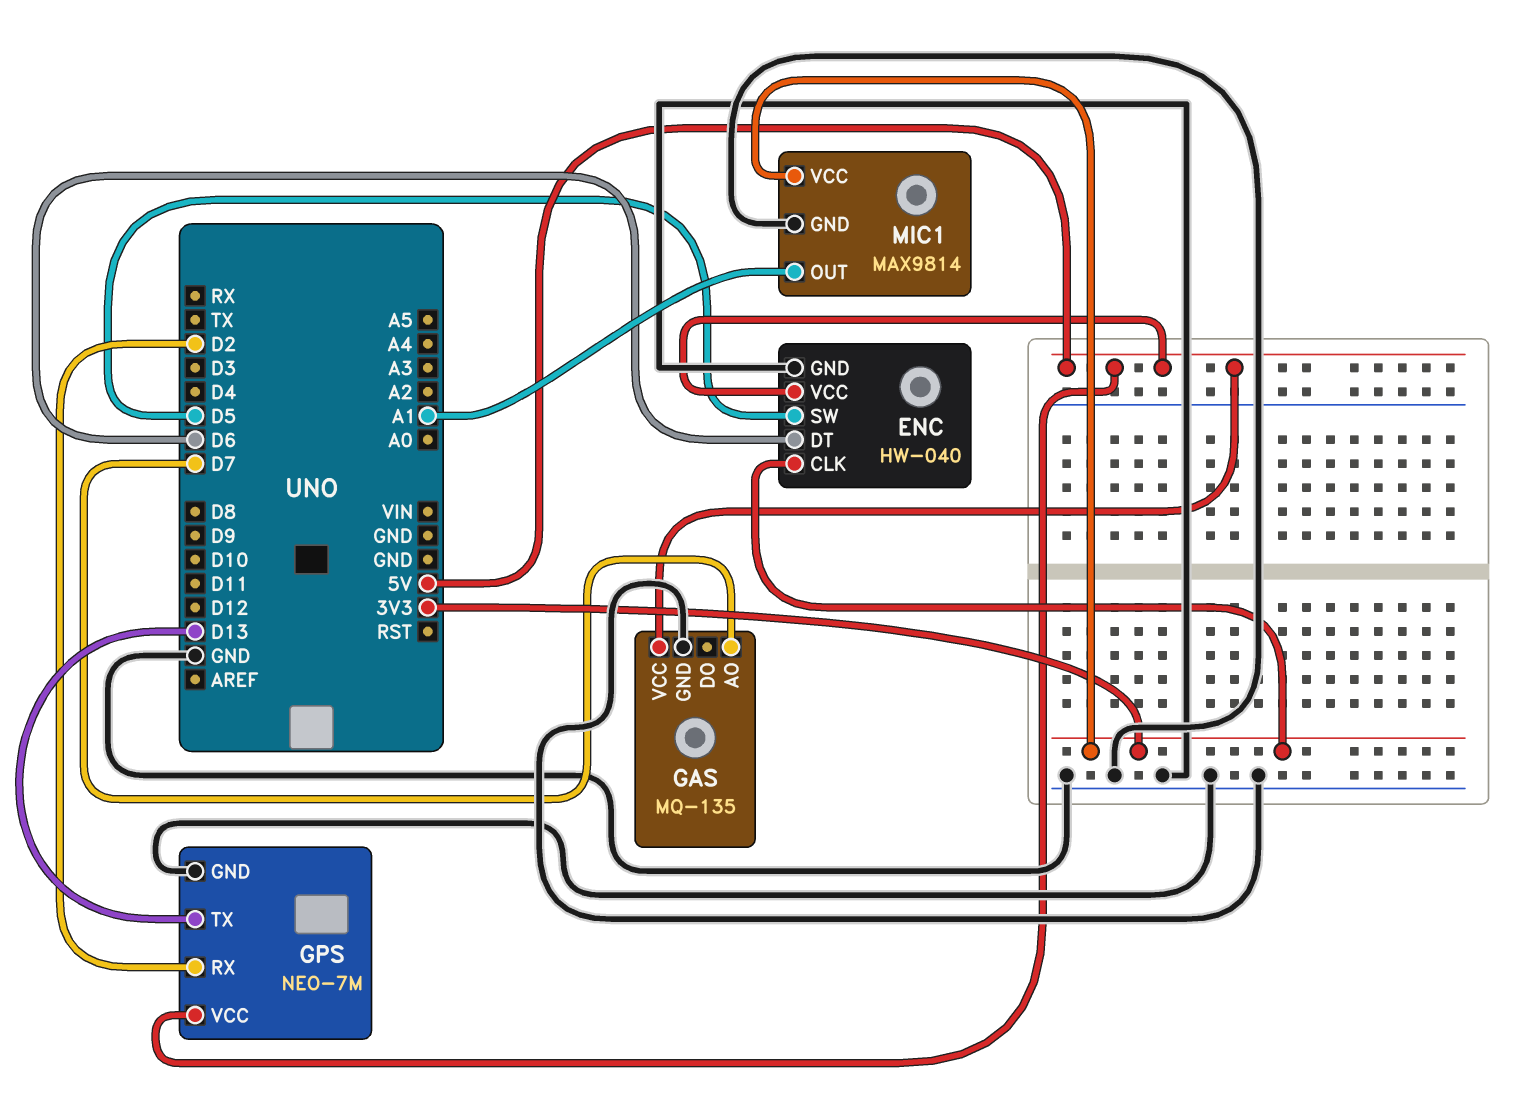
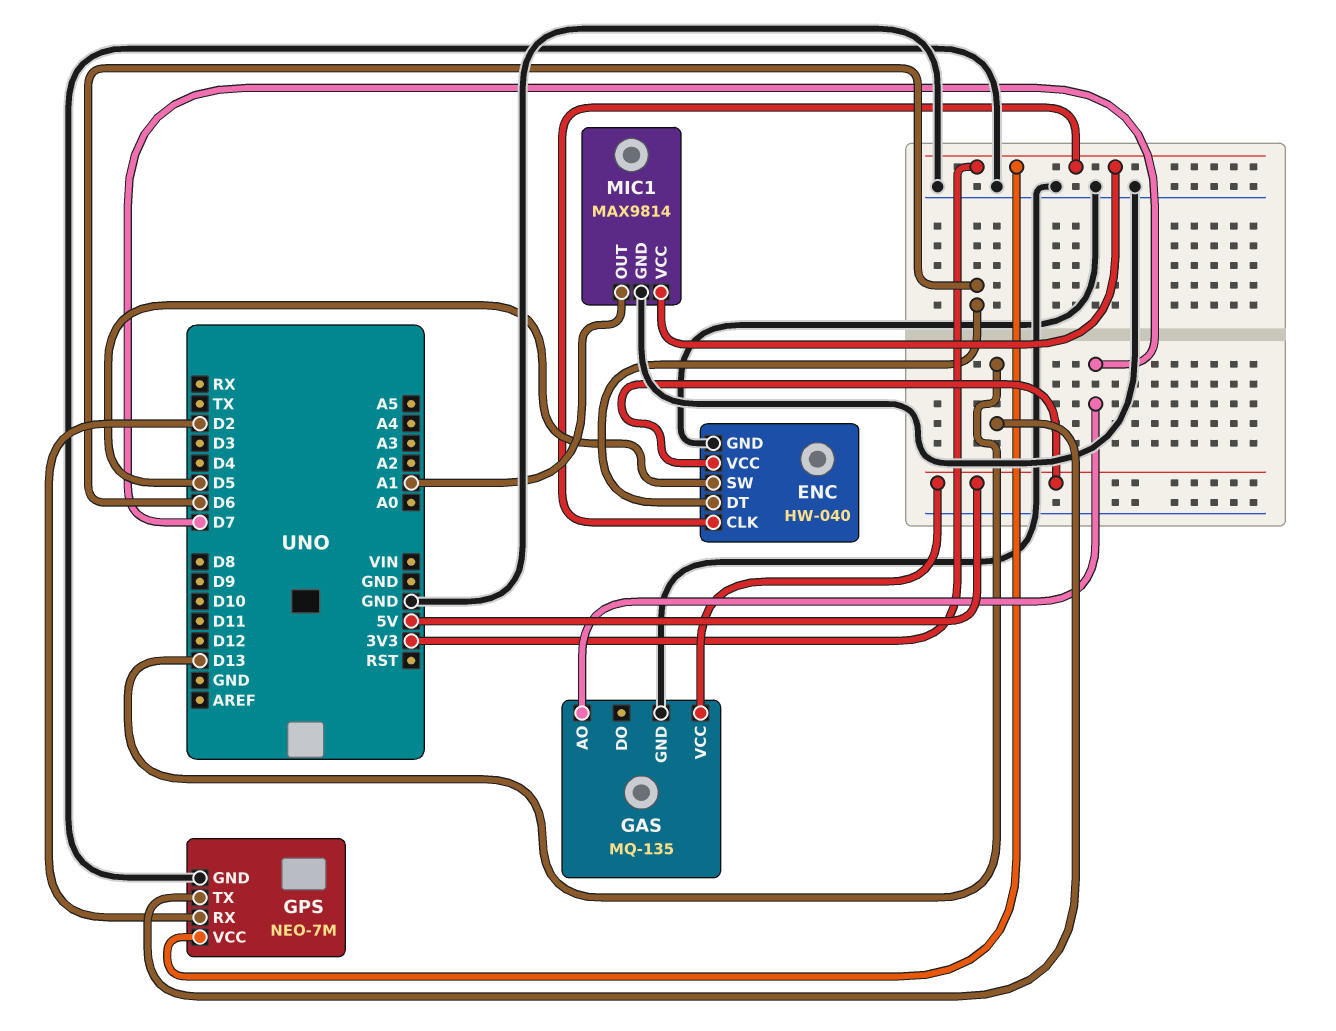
GPS pin VCC: 5V -> 3V3

